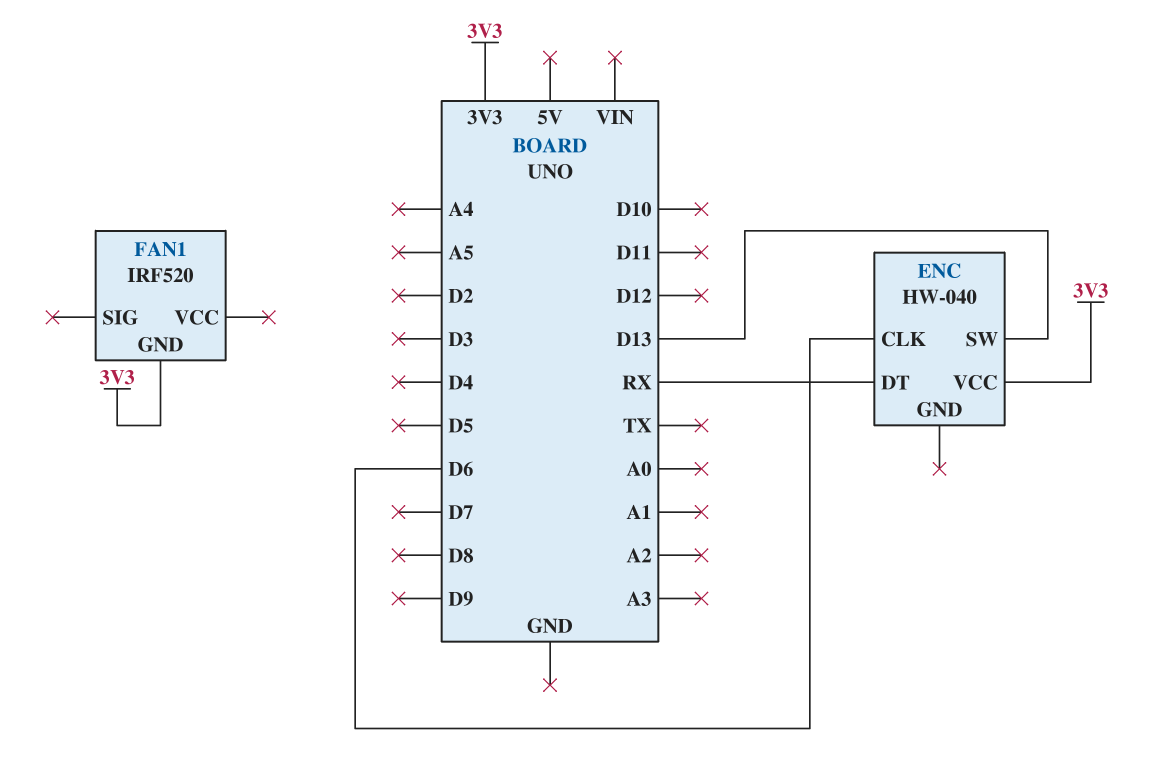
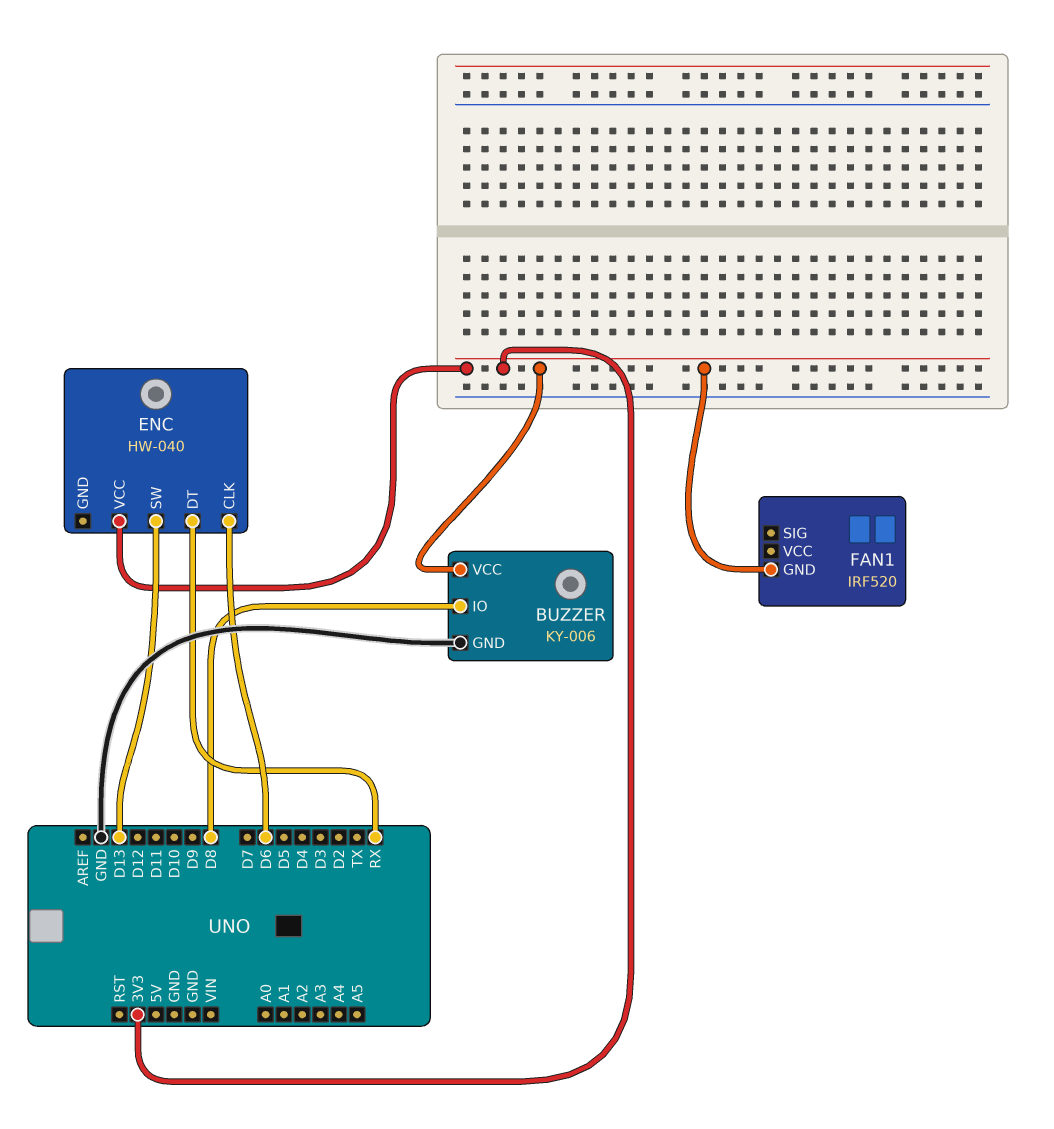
BUZZER: none -> KY-006
BUZZER pin GND: none -> GND
BUZZER pin IO: none -> D8
BUZZER pin VCC: none -> 3V3

